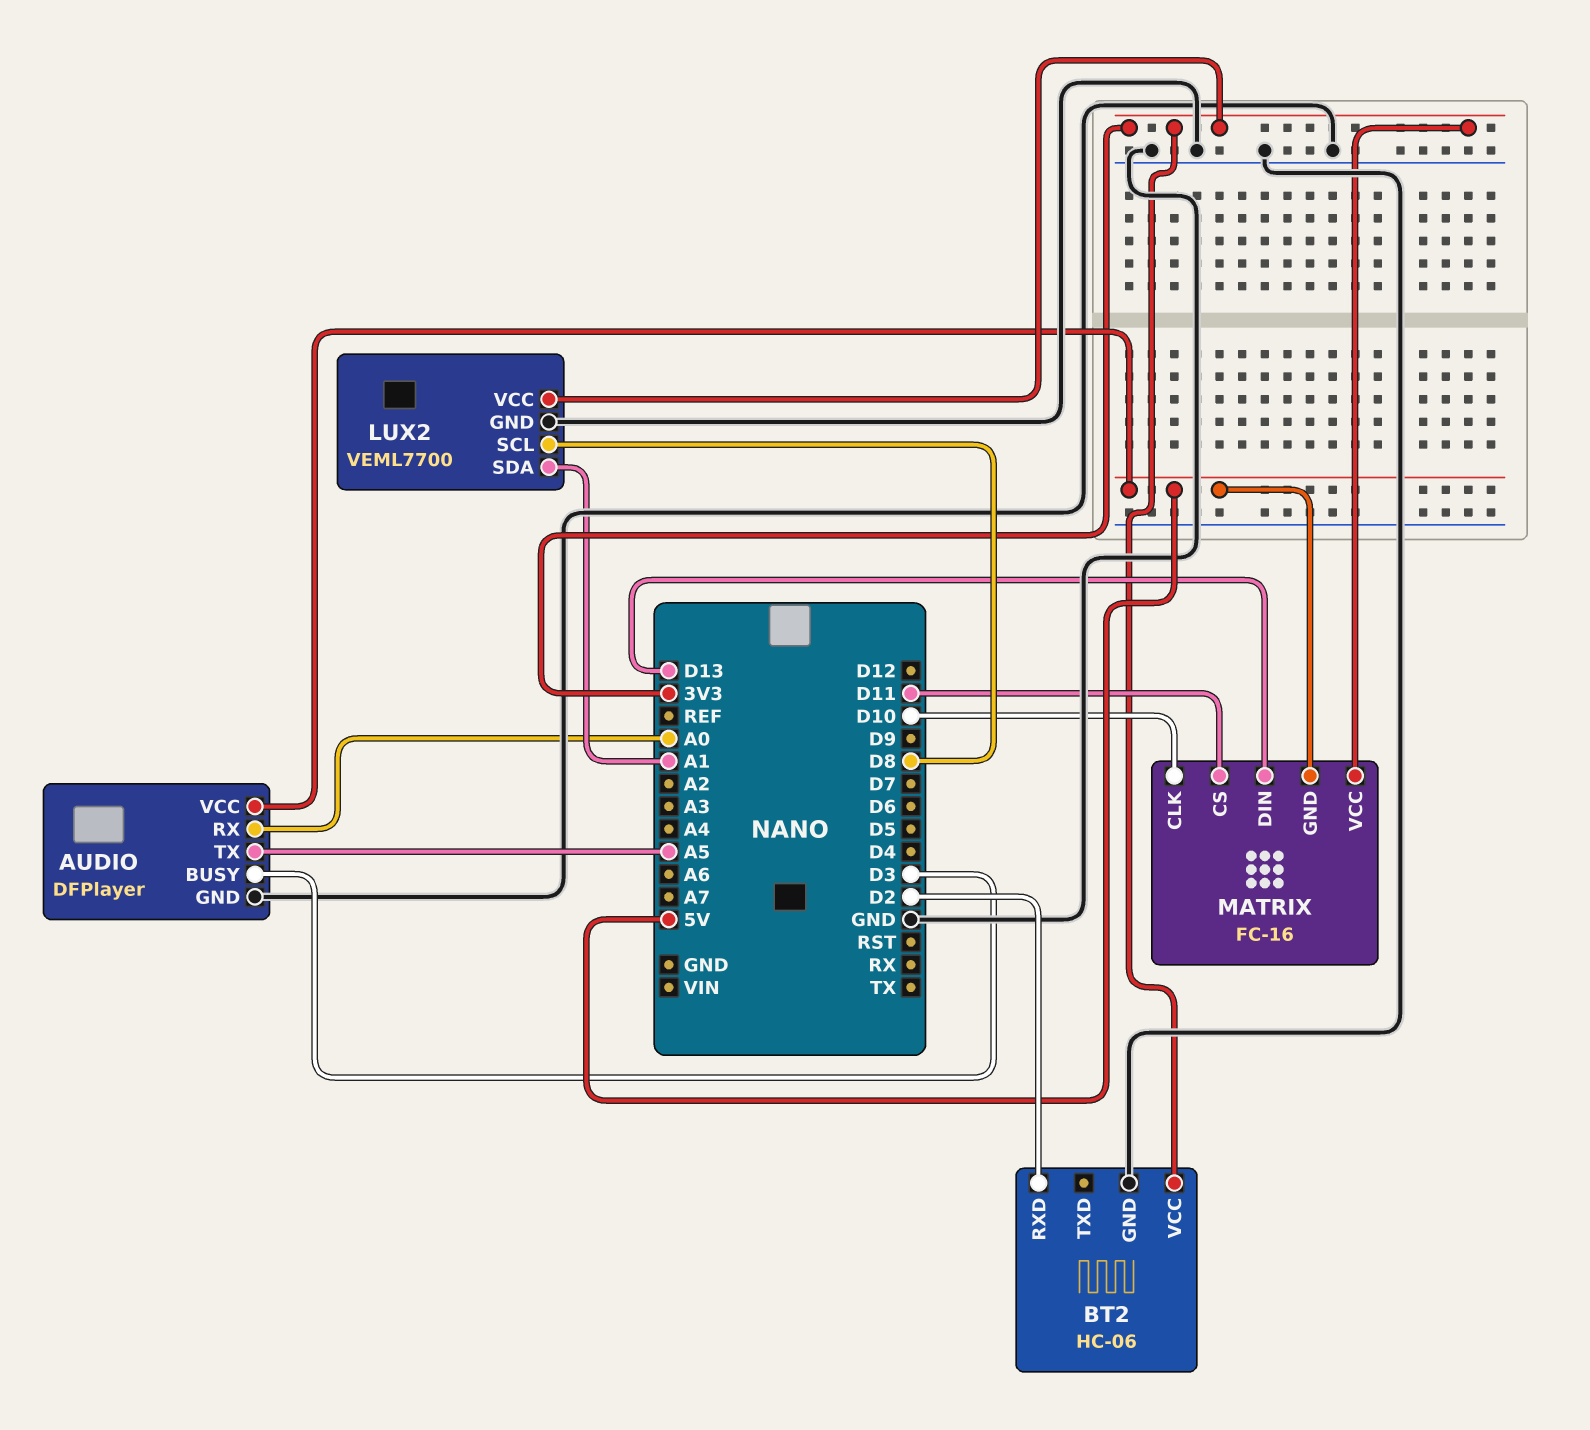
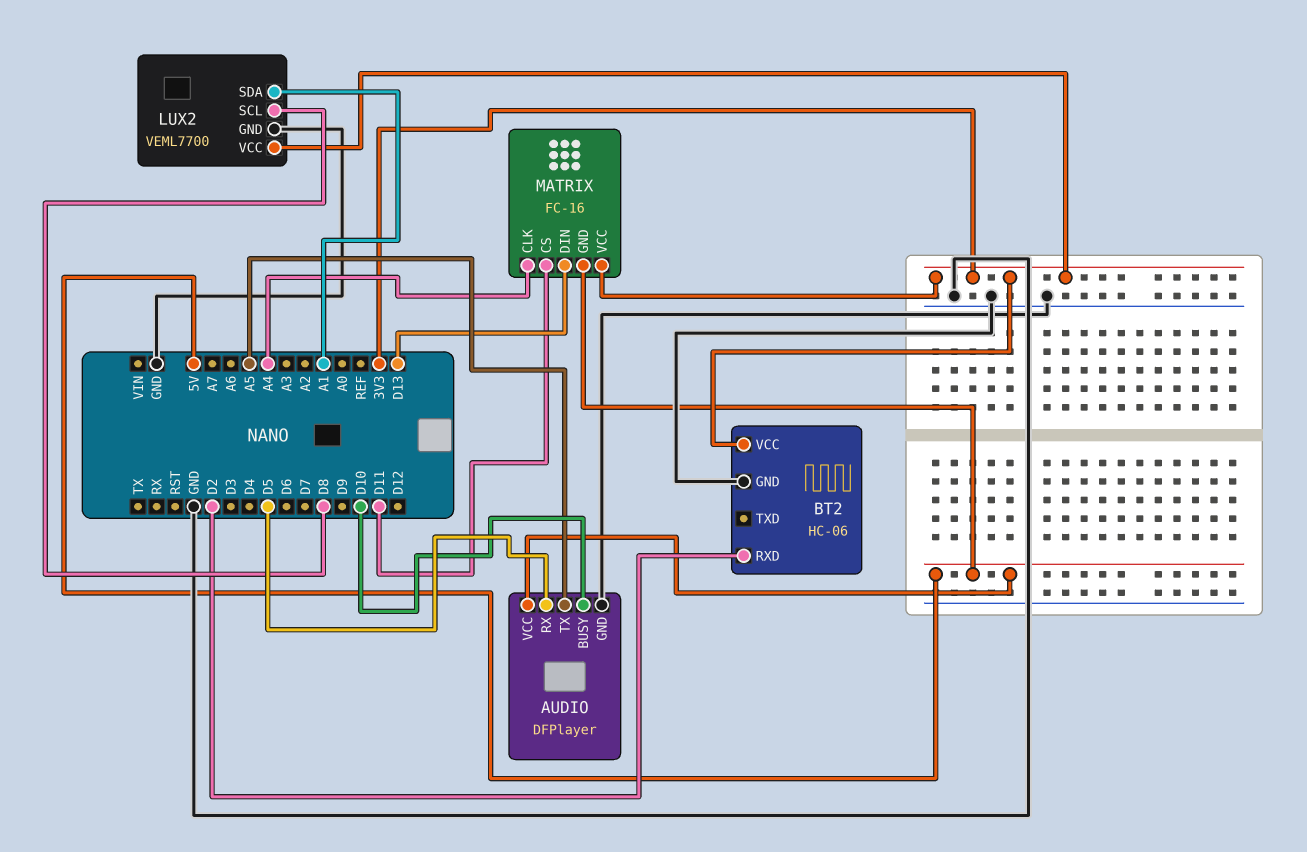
AUDIO pin BUSY: D3 -> D10
AUDIO pin RX: A0 -> D5
MATRIX pin CLK: D10 -> A4

